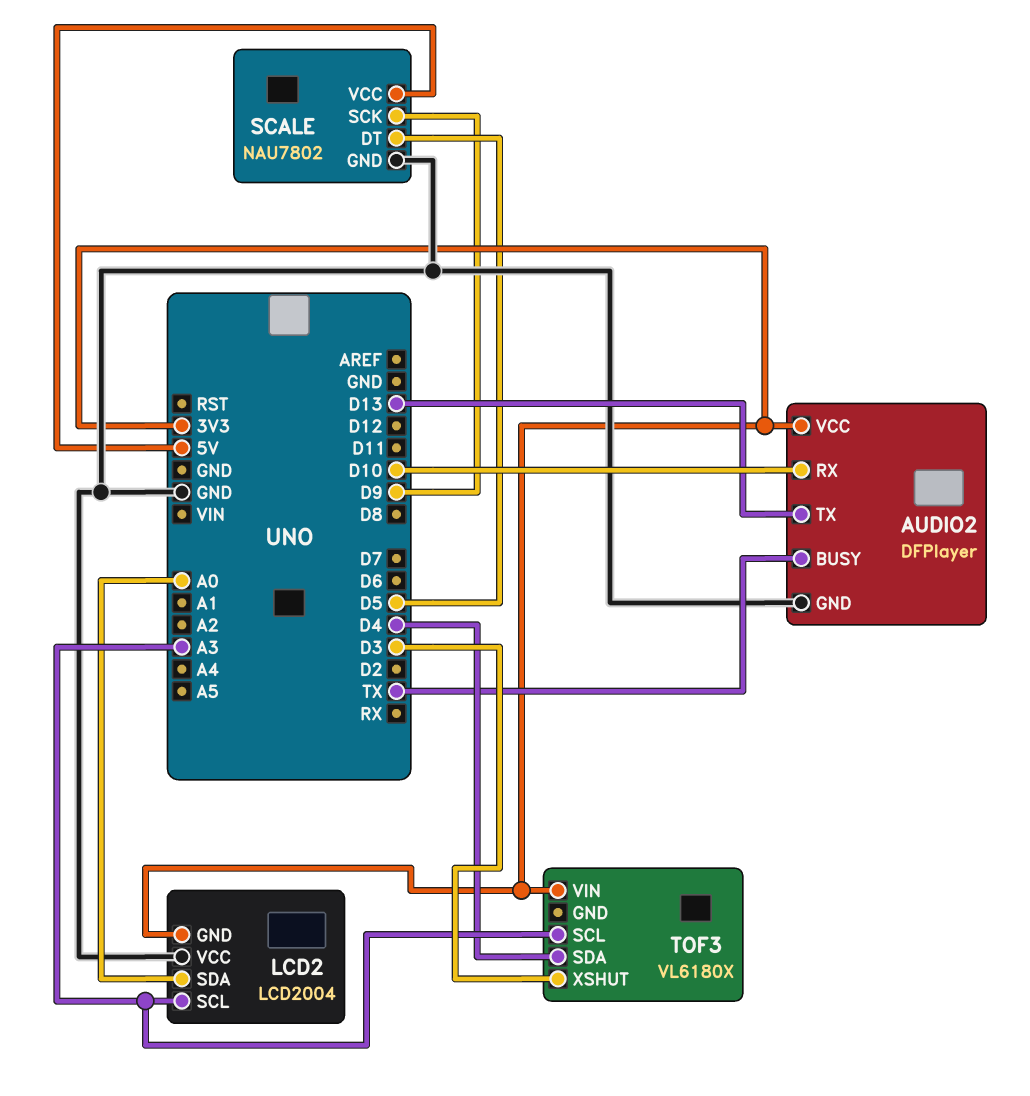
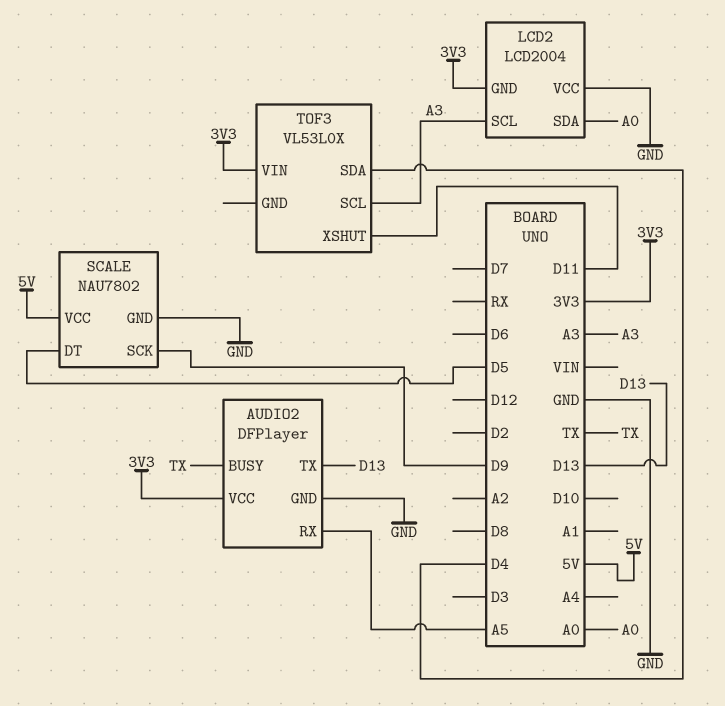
AUDIO2 pin RX: D10 -> A5
TOF3: VL6180X -> VL53L0X
TOF3 pin XSHUT: D3 -> D11

